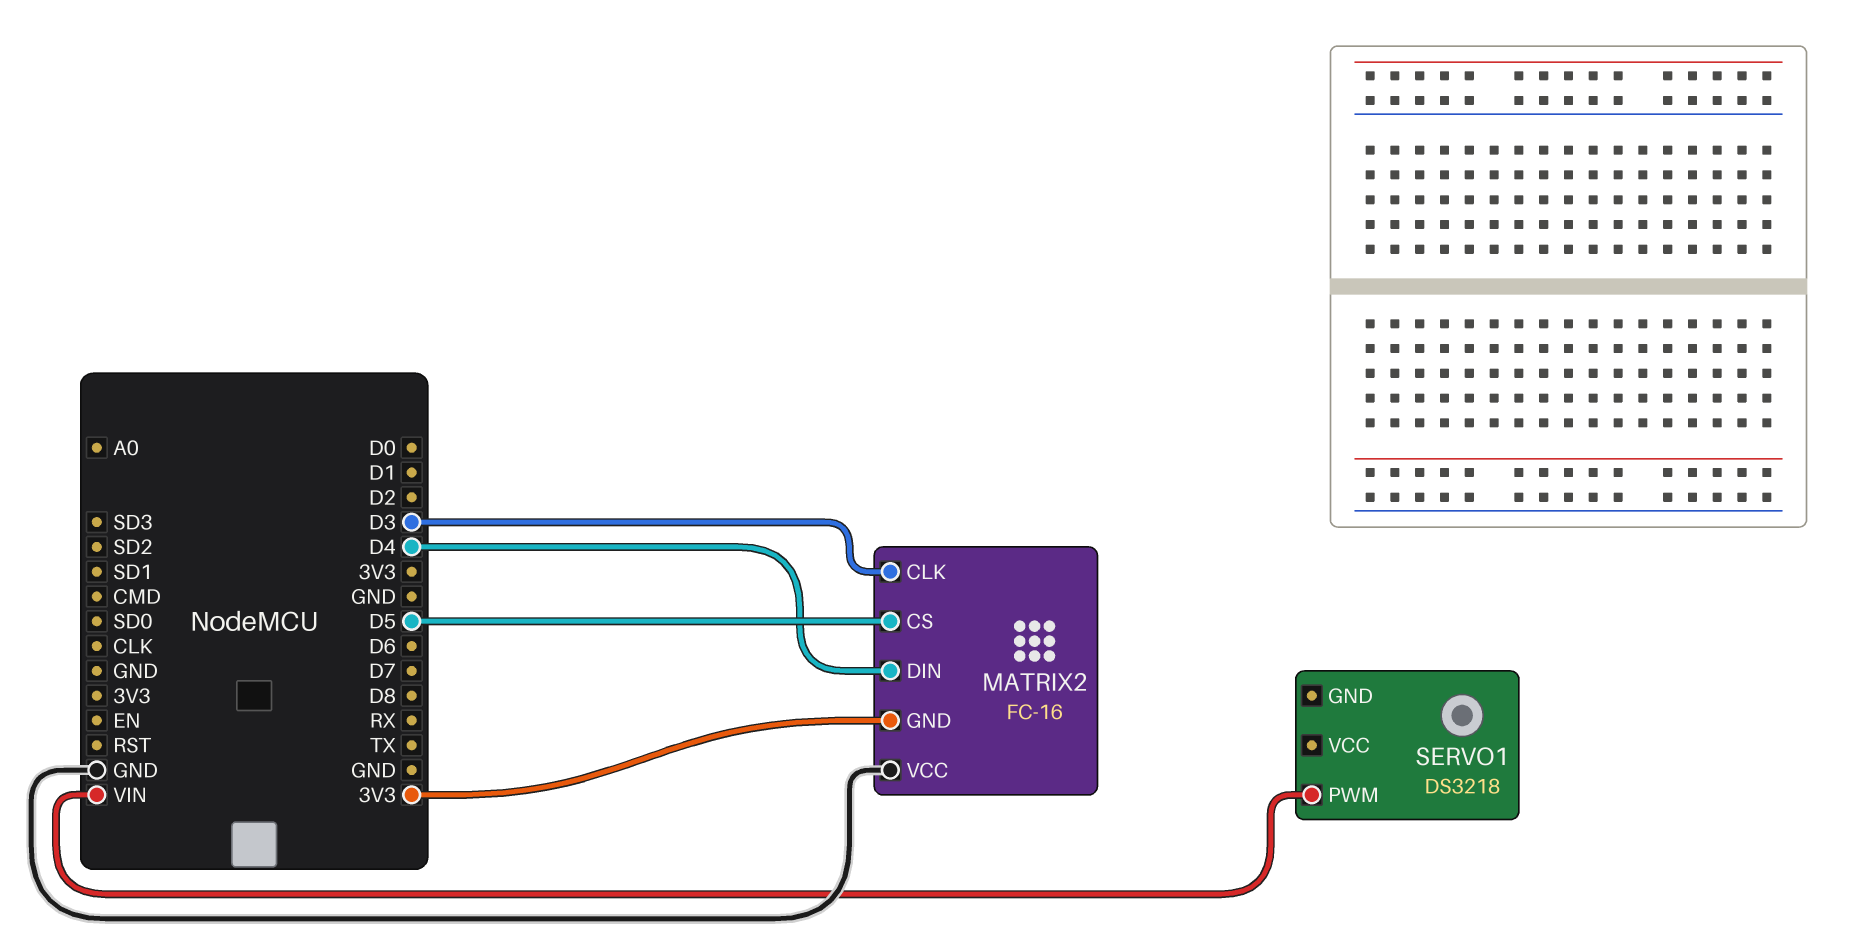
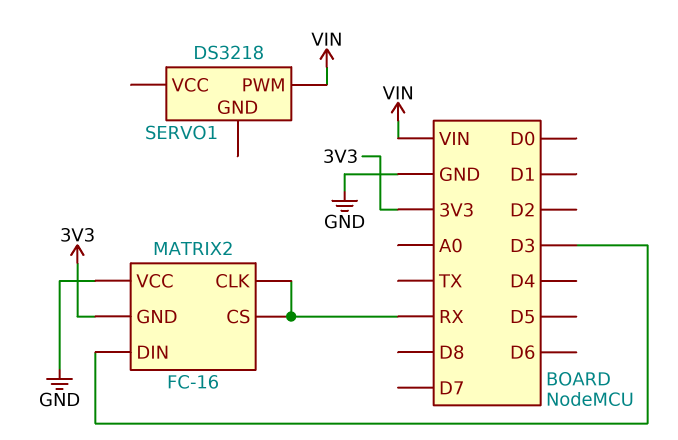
MATRIX2 pin CLK: D3 -> RX
MATRIX2 pin CS: D5 -> RX
MATRIX2 pin DIN: D4 -> D3

